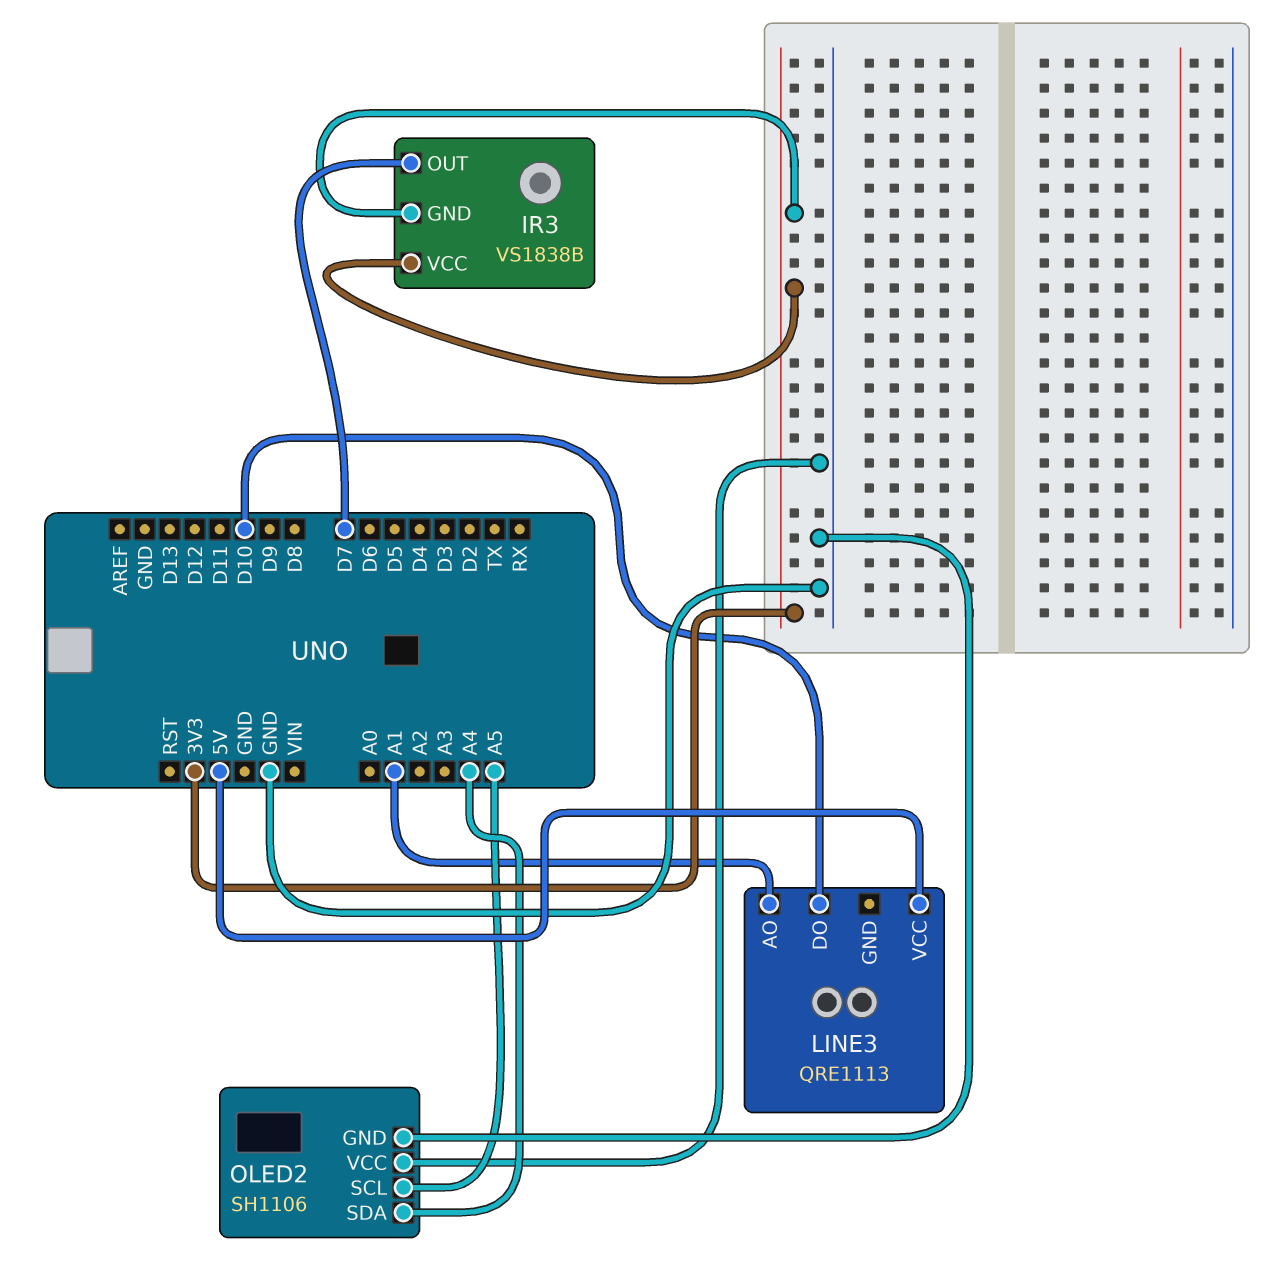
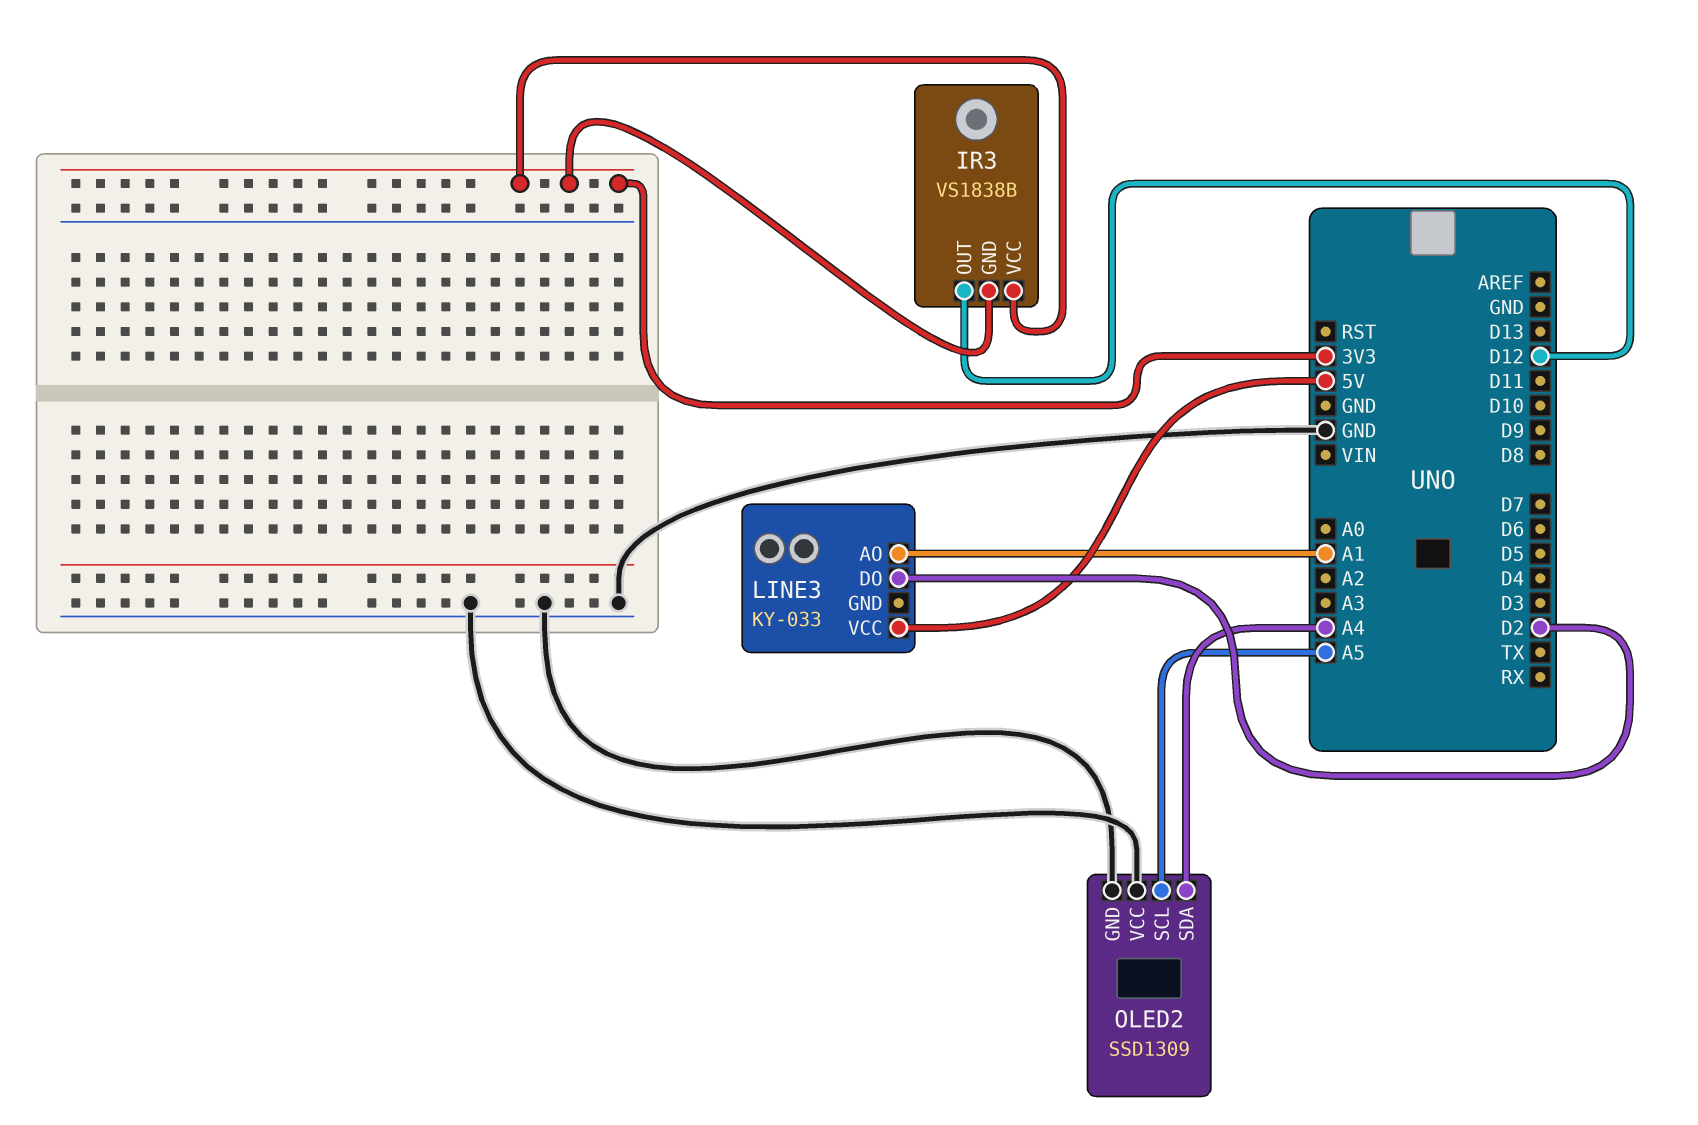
IR3 pin OUT: D7 -> D12
LINE3: QRE1113 -> KY-033
LINE3 pin DO: D10 -> D2
OLED2: SH1106 -> SSD1309

